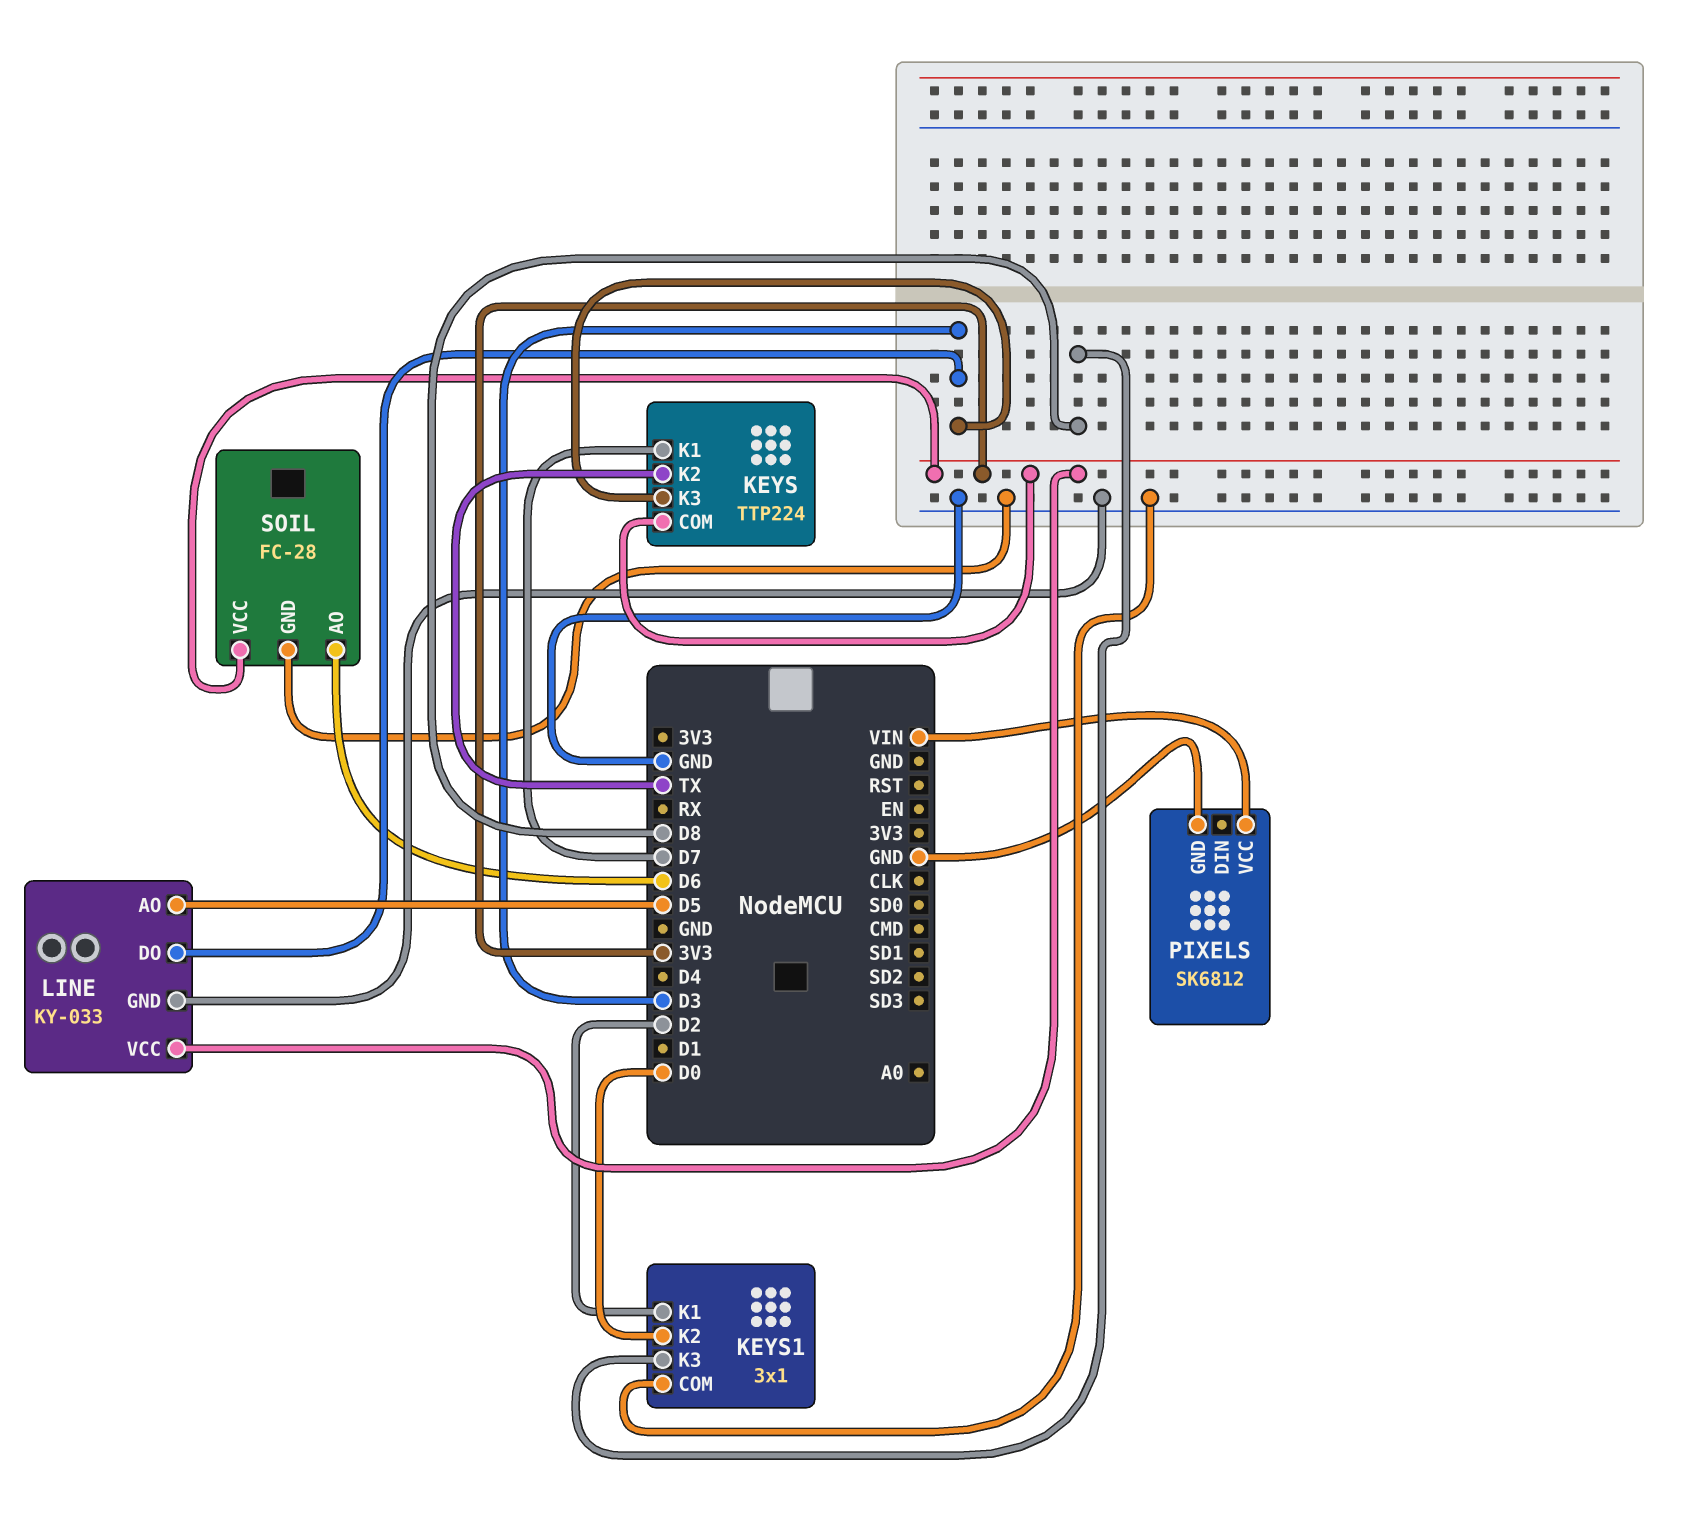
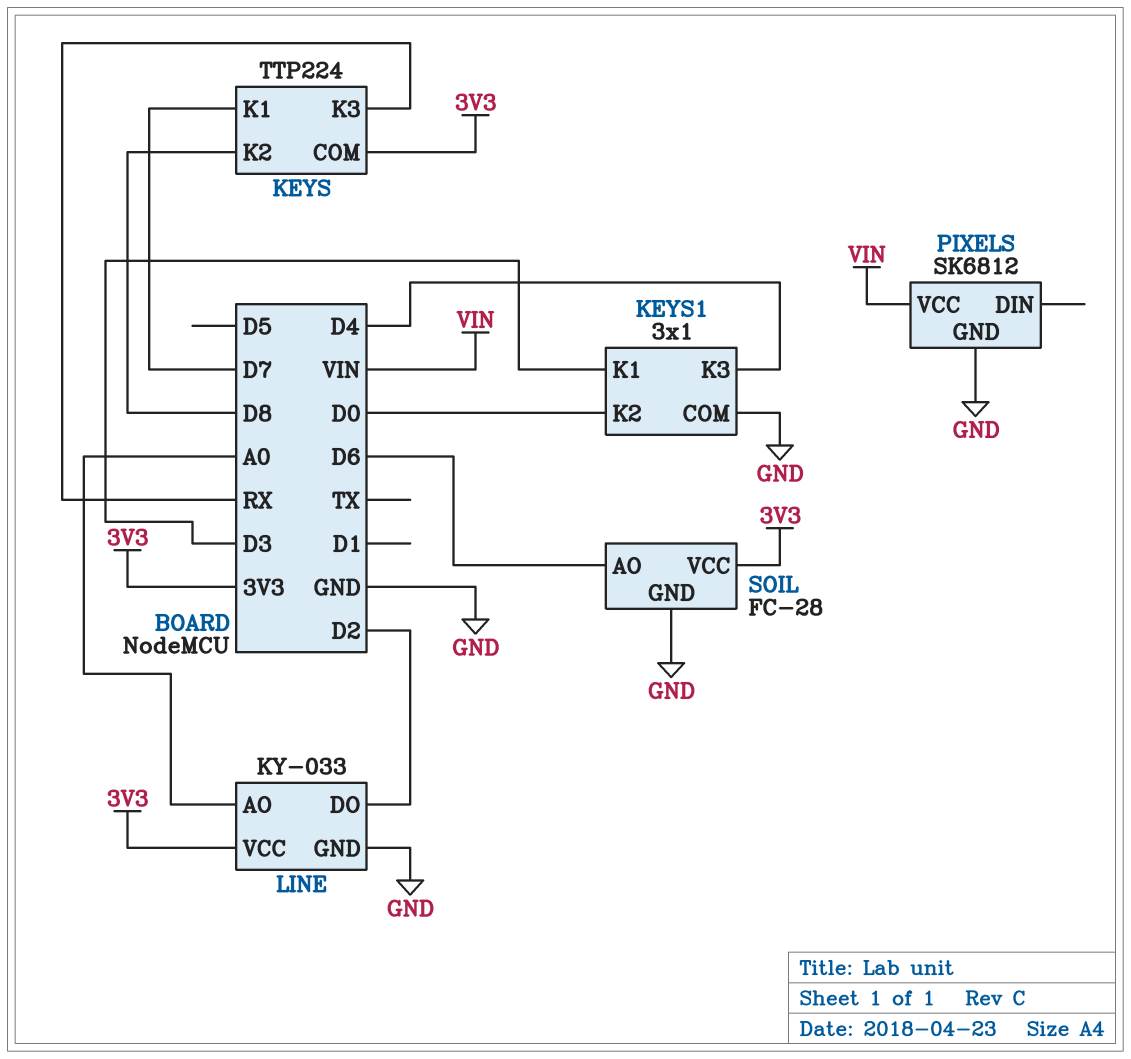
KEYS pin K2: TX -> D8
KEYS pin K3: D3 -> RX
KEYS1 pin K1: D2 -> D3
KEYS1 pin K3: D8 -> D4
LINE pin AO: D5 -> A0
LINE pin DO: D3 -> D2

